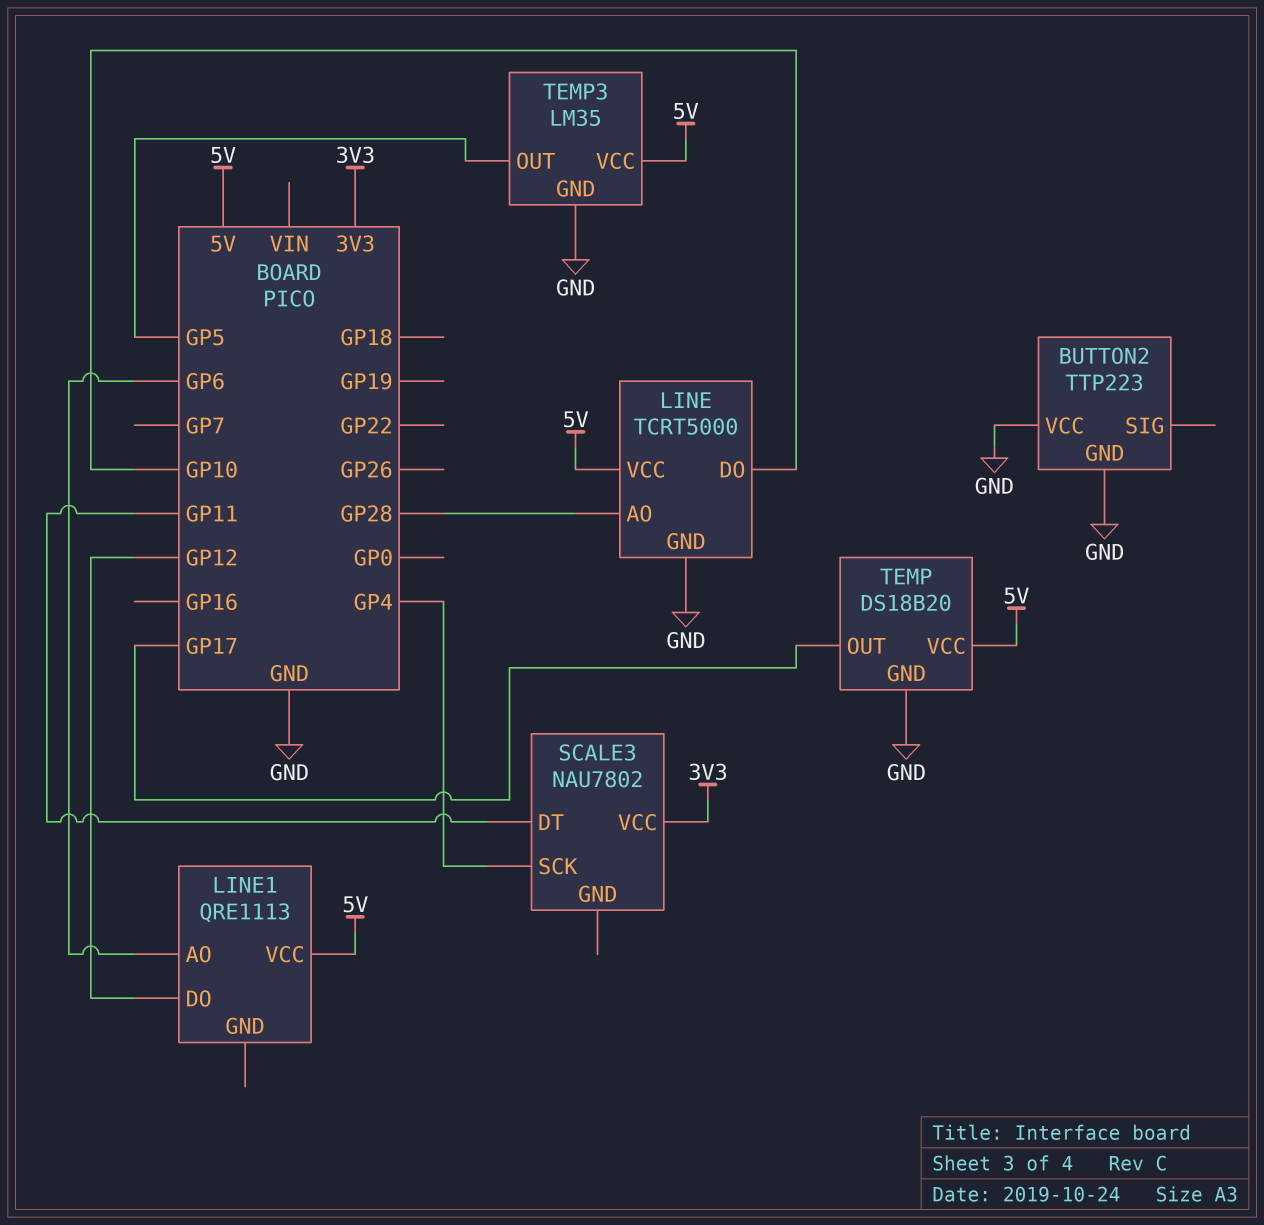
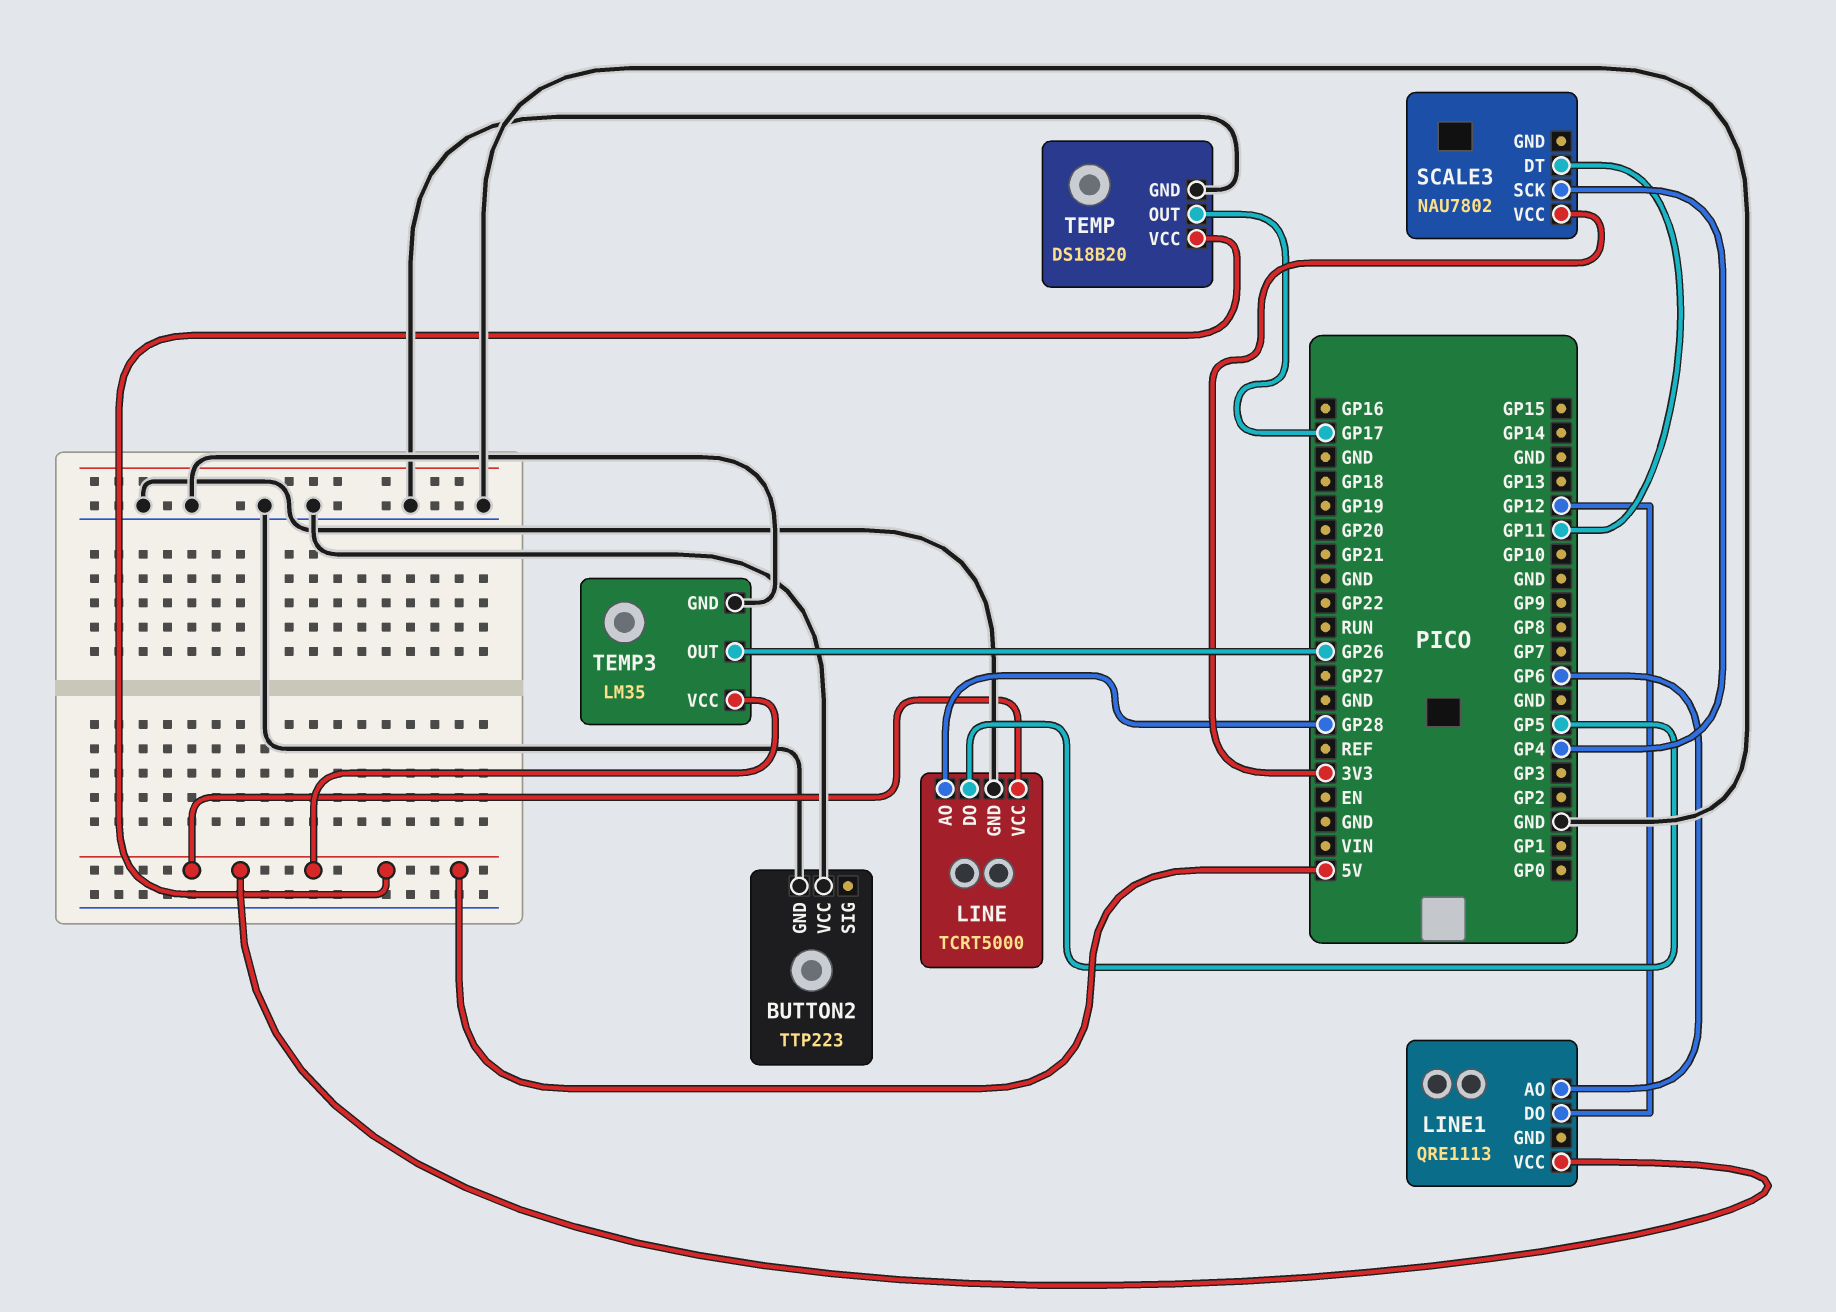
LINE pin DO: GP10 -> GP5
TEMP3 pin OUT: GP5 -> GP26

